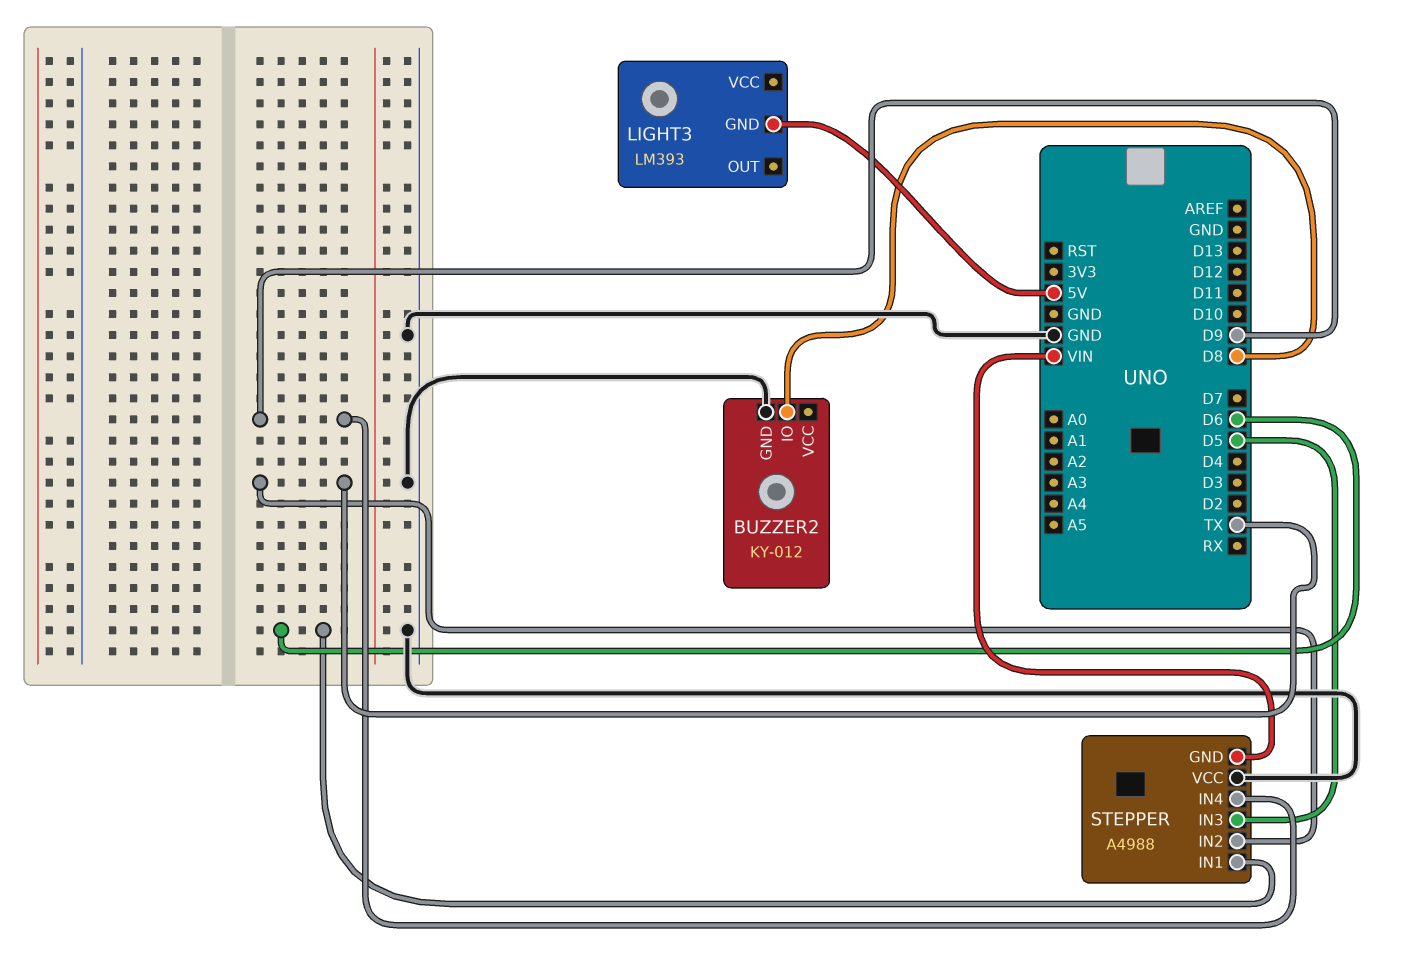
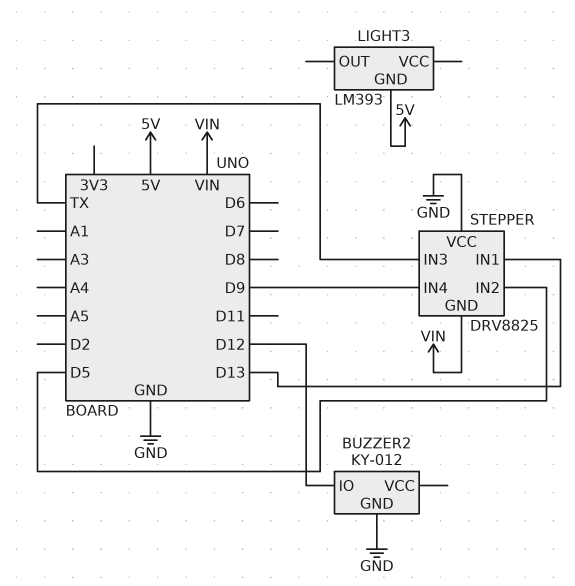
BUZZER2 pin IO: D8 -> D12
STEPPER: A4988 -> DRV8825
STEPPER pin IN1: D6 -> D13
STEPPER pin IN2: TX -> D5
STEPPER pin IN3: D5 -> TX

